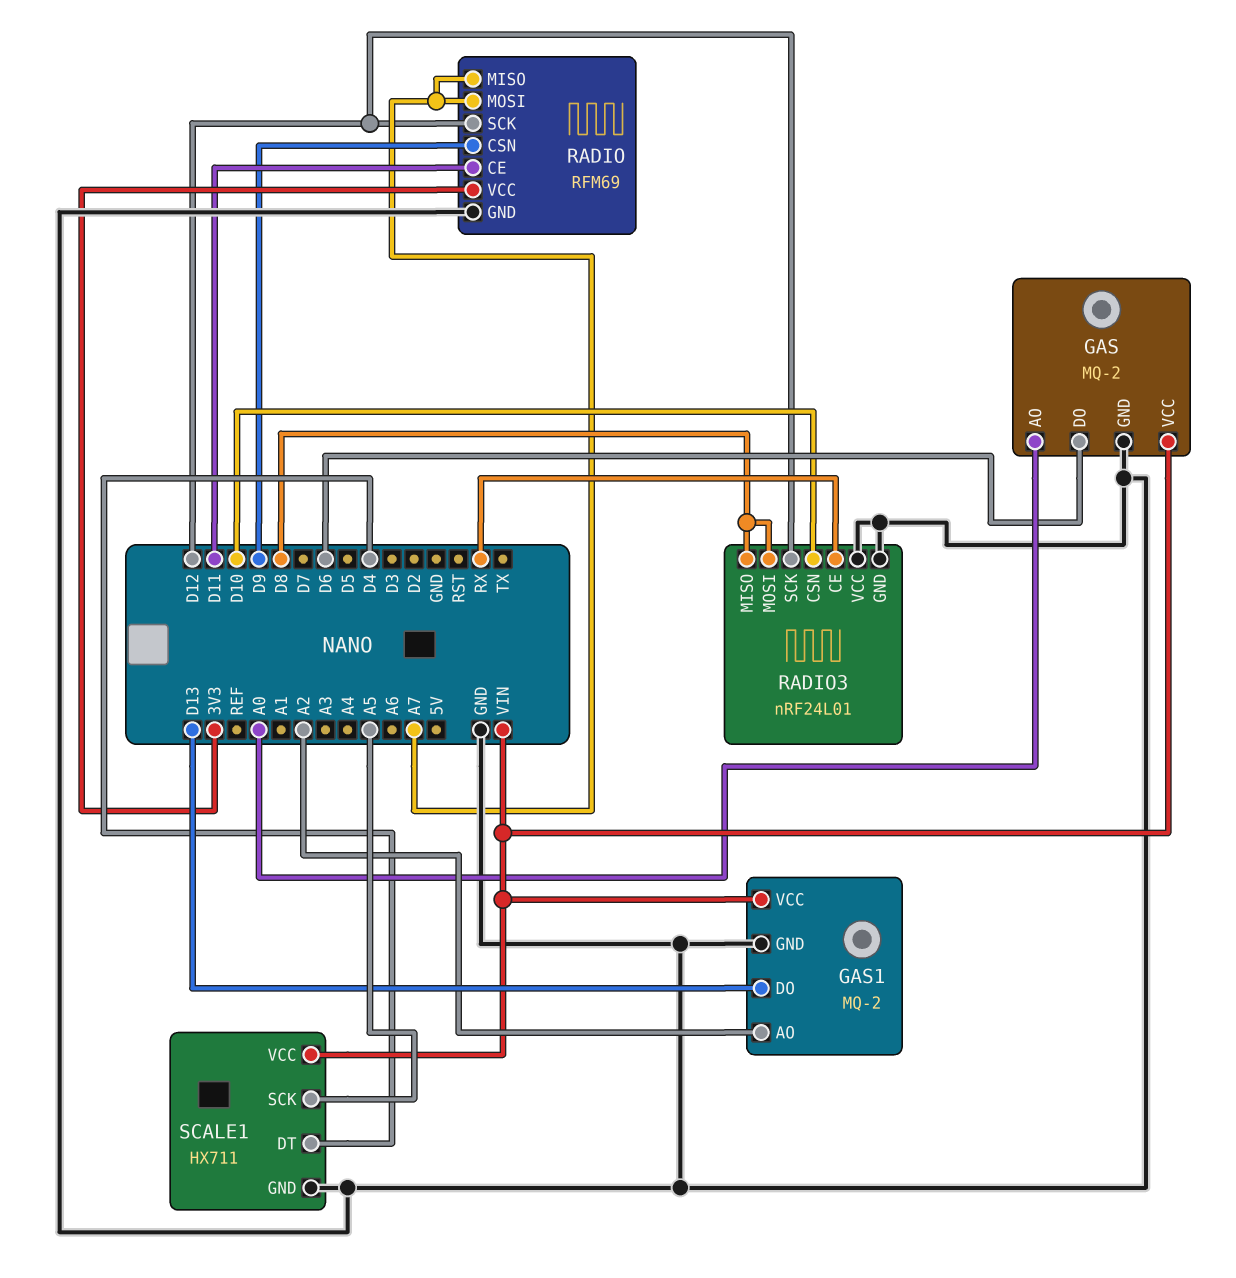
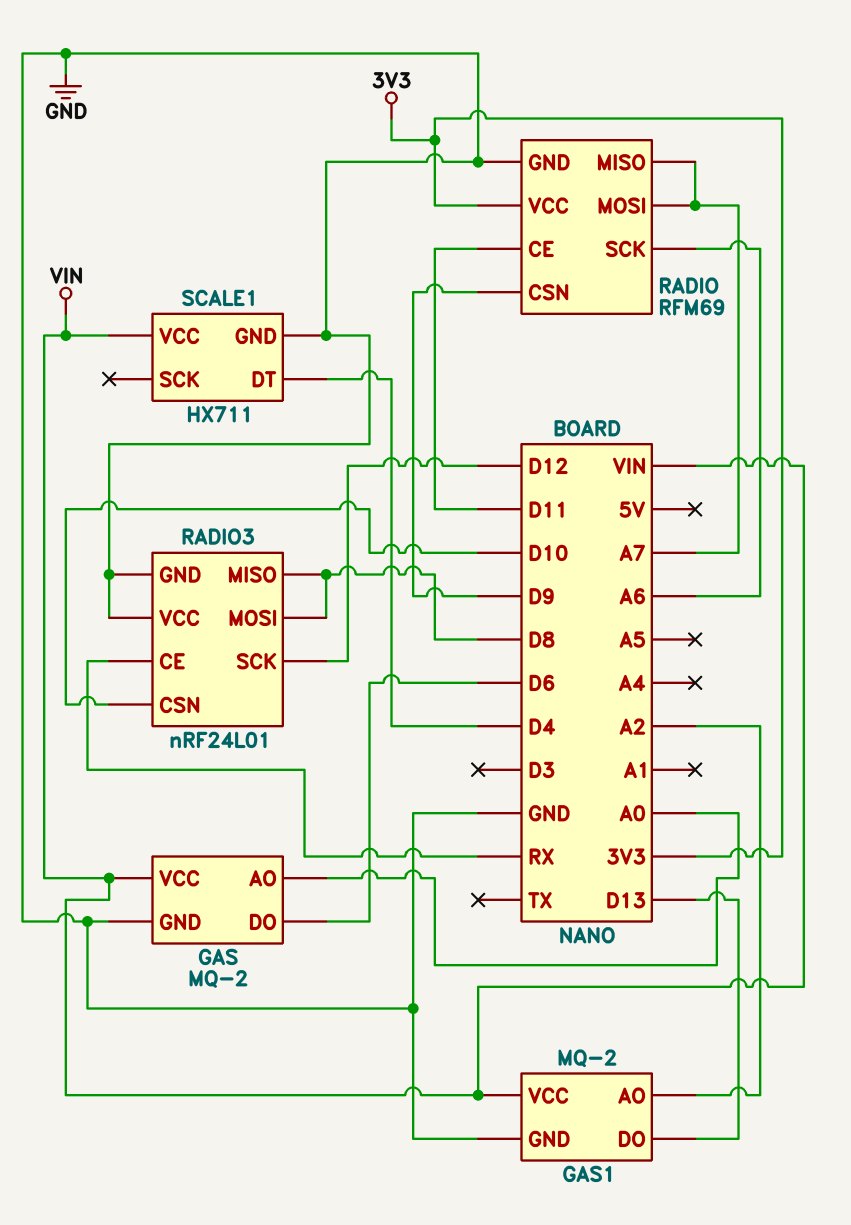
RADIO pin SCK: D12 -> A6
SCALE1 pin SCK: A5 -> none

